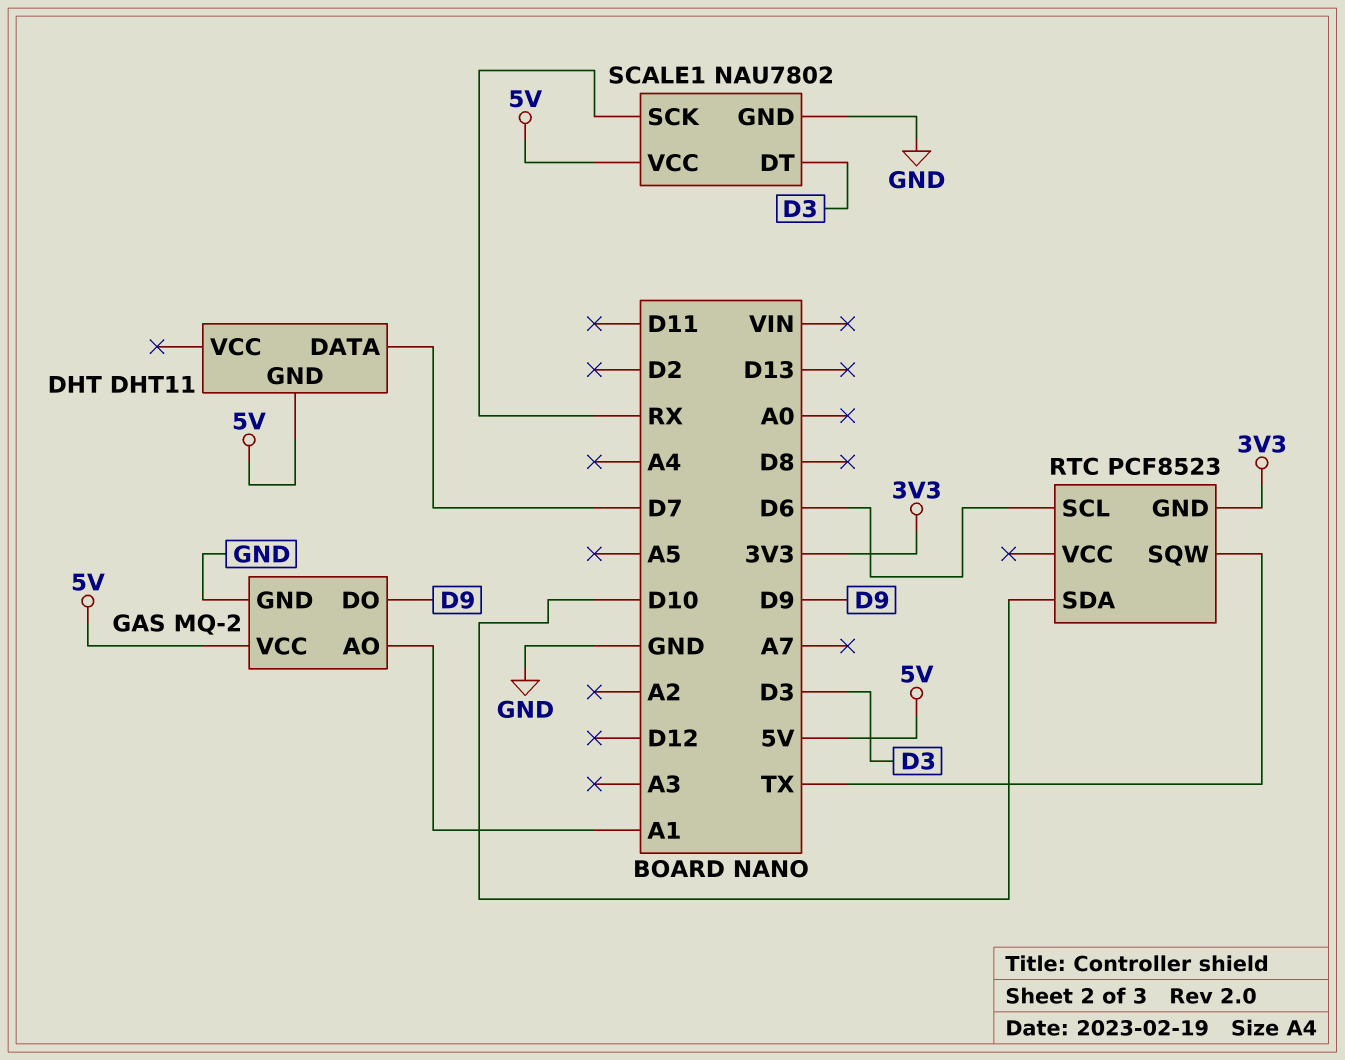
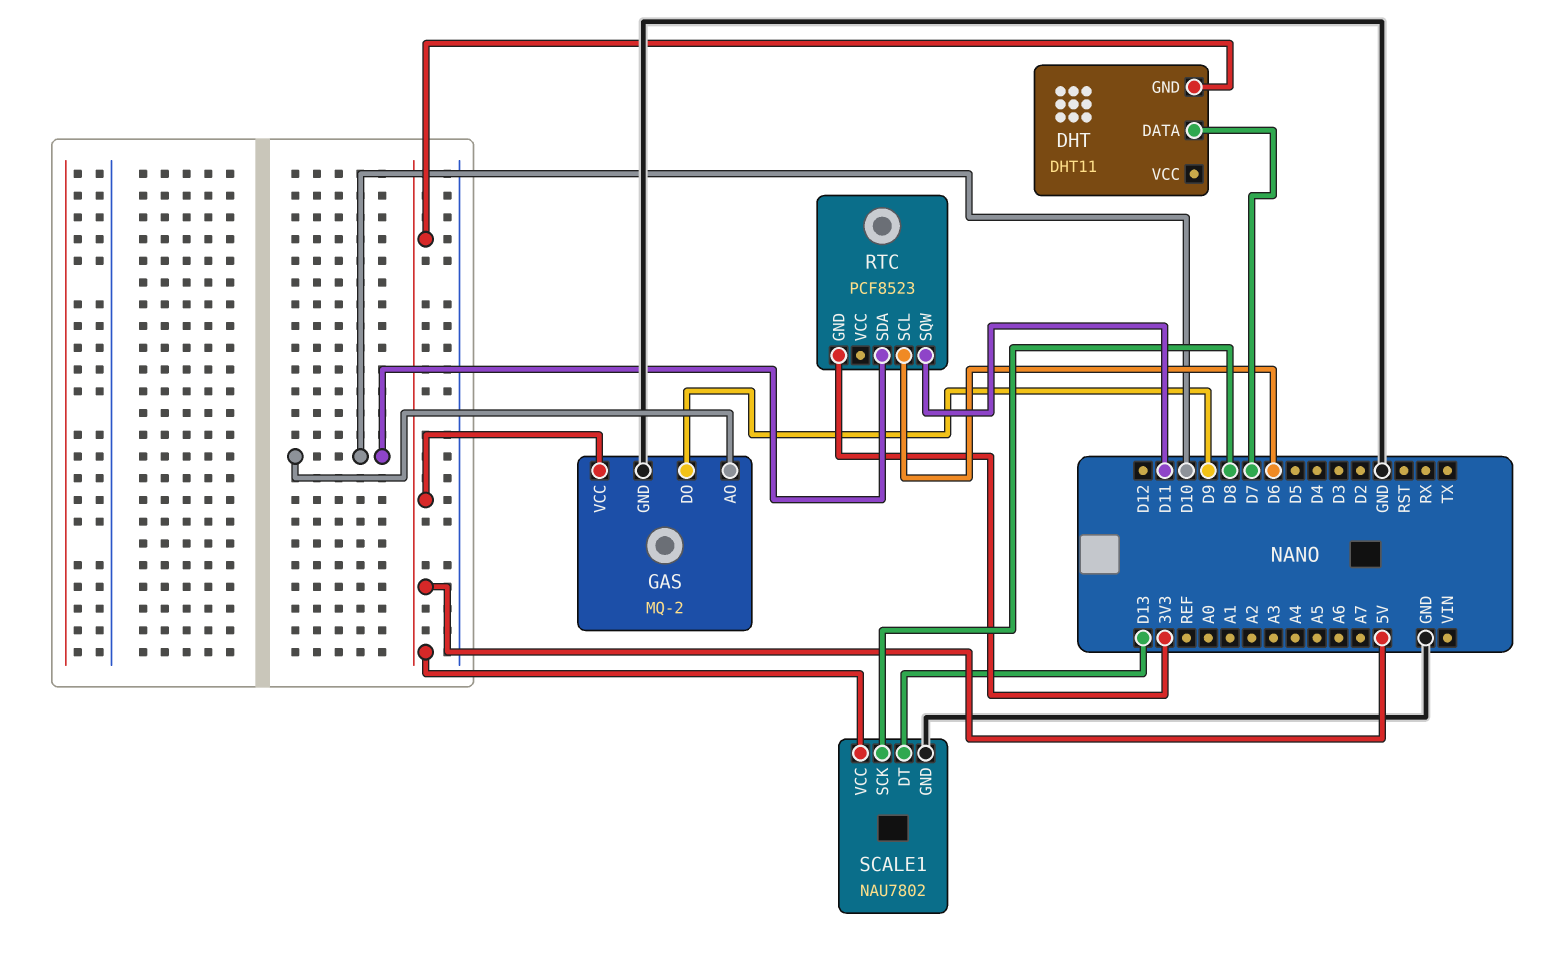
GAS pin AO: A1 -> D10
RTC pin SQW: TX -> D11
SCALE1 pin DT: D3 -> D13
SCALE1 pin SCK: RX -> D8

